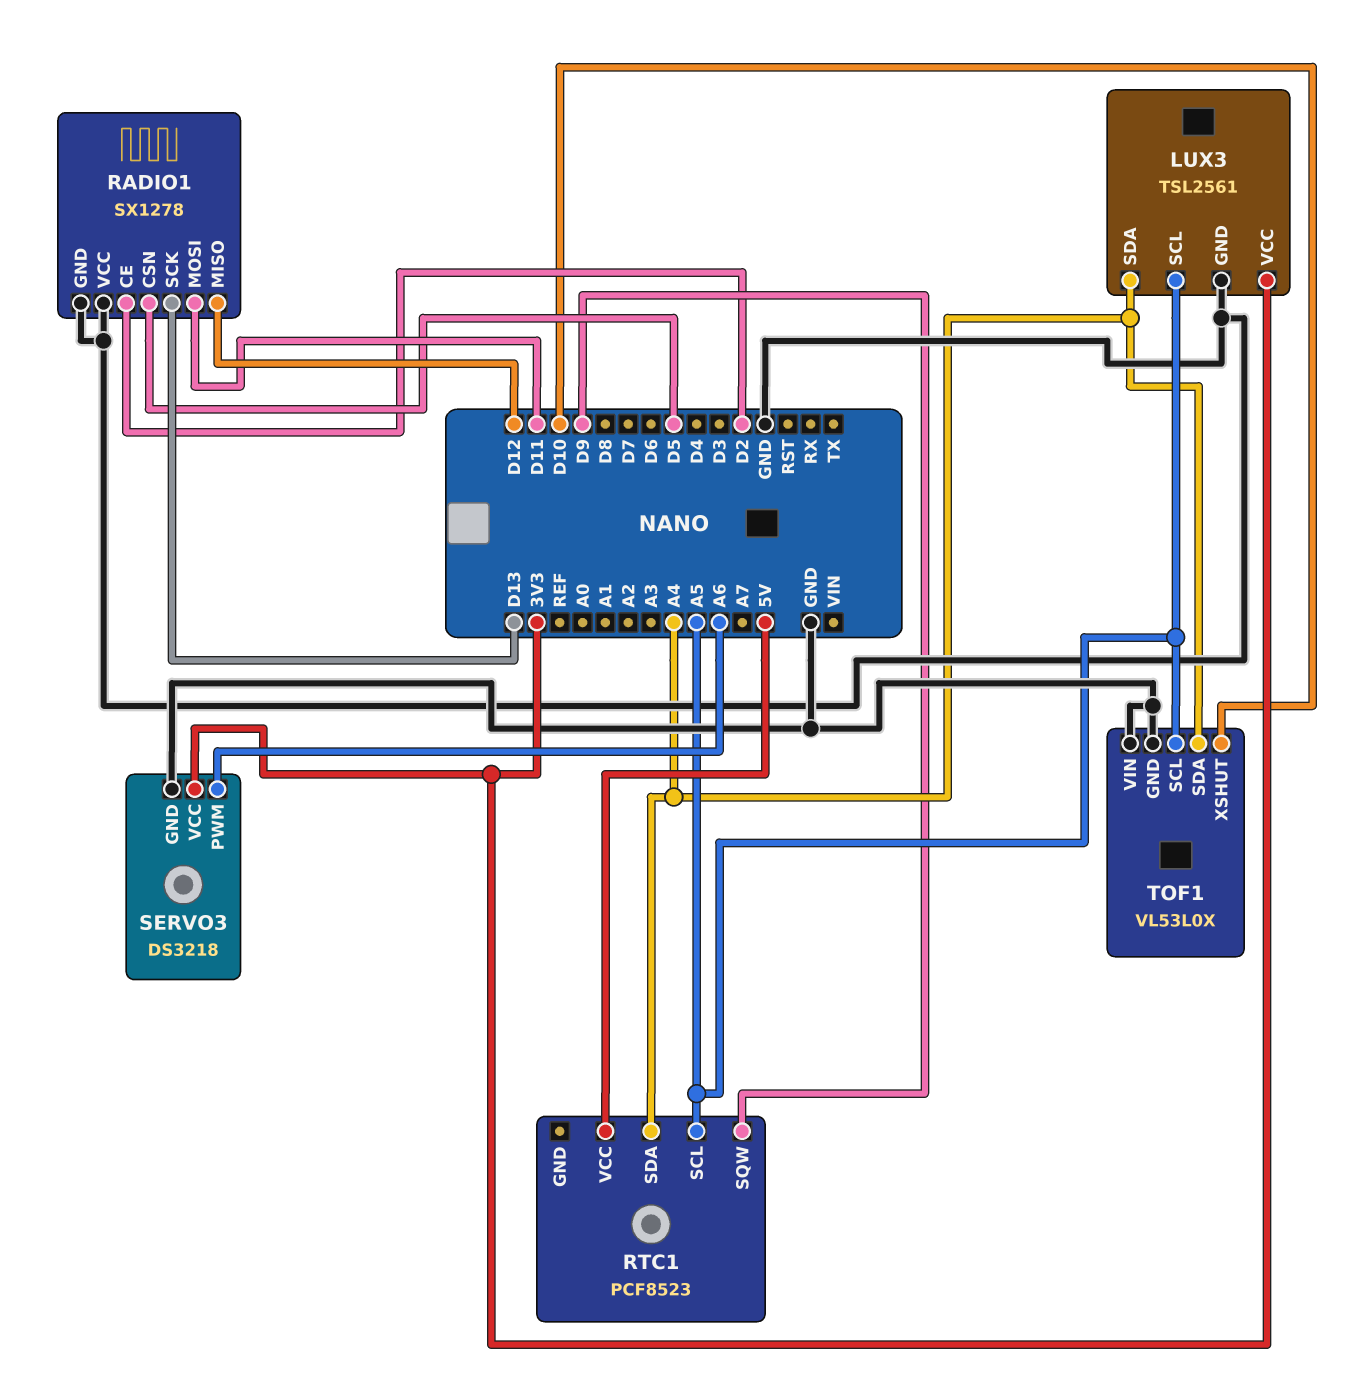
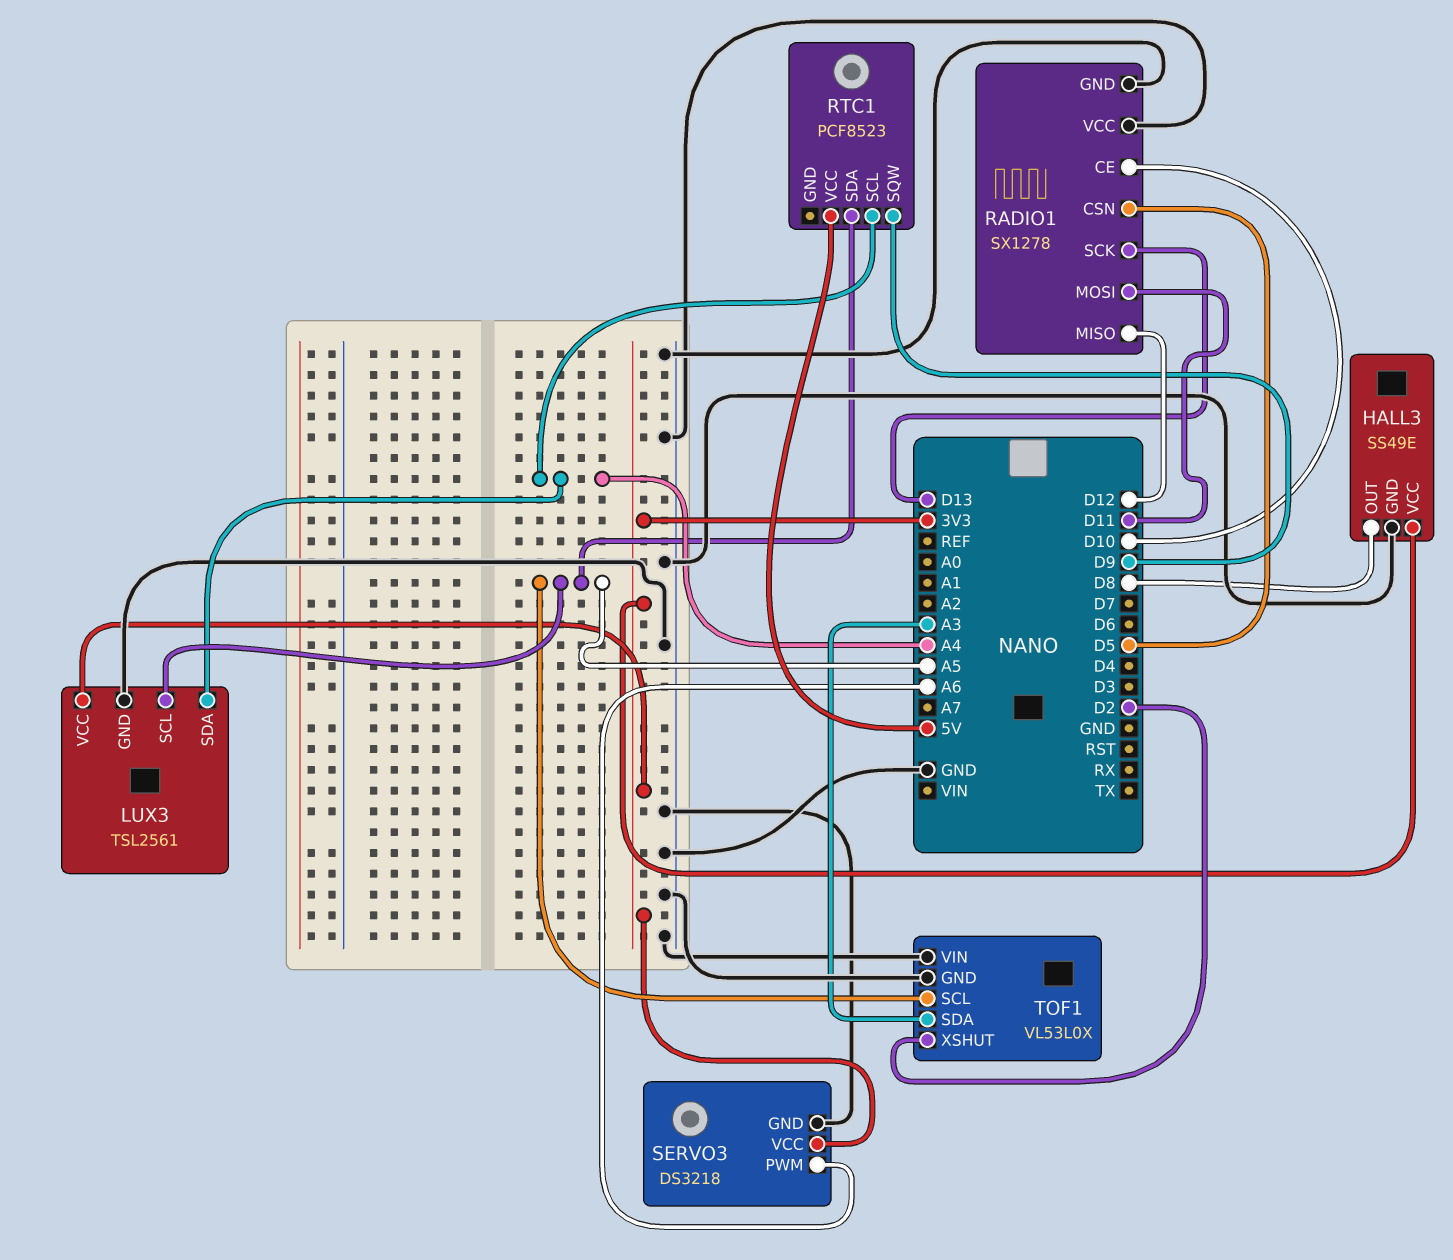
HALL3: none -> SS49E
HALL3 pin GND: none -> GND
HALL3 pin OUT: none -> D8
HALL3 pin VCC: none -> 3V3
RADIO1 pin CE: D2 -> D10
RTC1 pin SCL: A5 -> A4
RTC1 pin SDA: A4 -> A5
TOF1 pin SDA: A4 -> A3
TOF1 pin XSHUT: D10 -> D2

